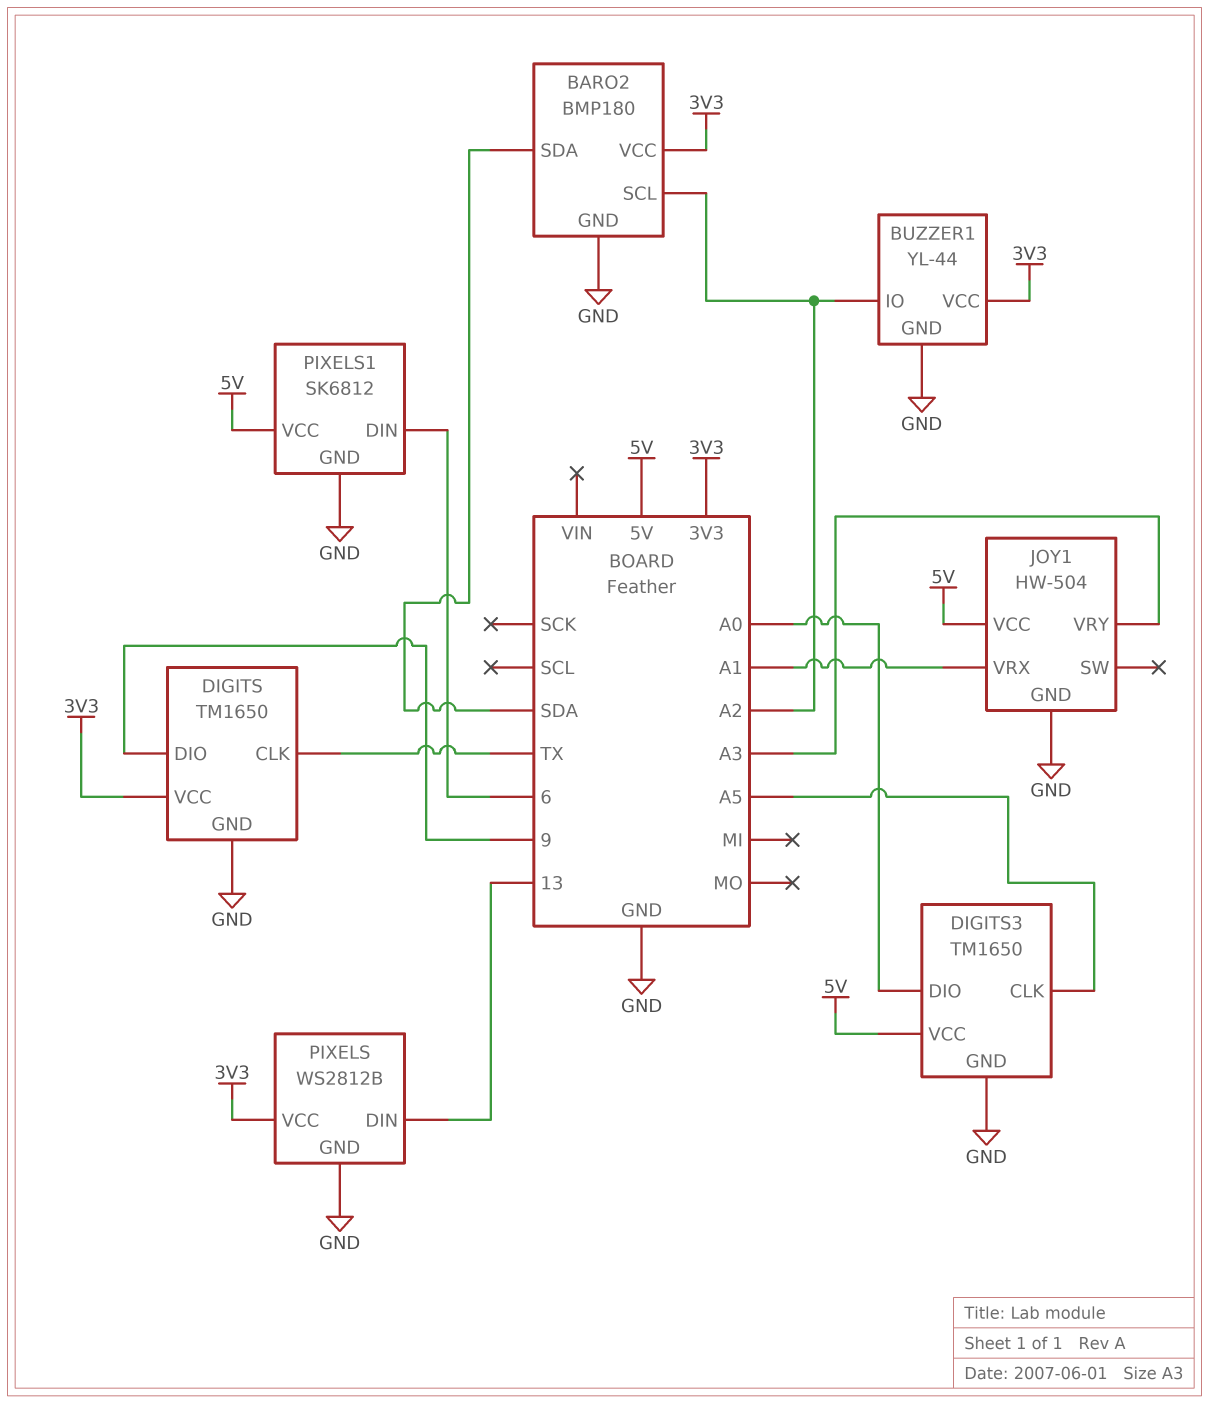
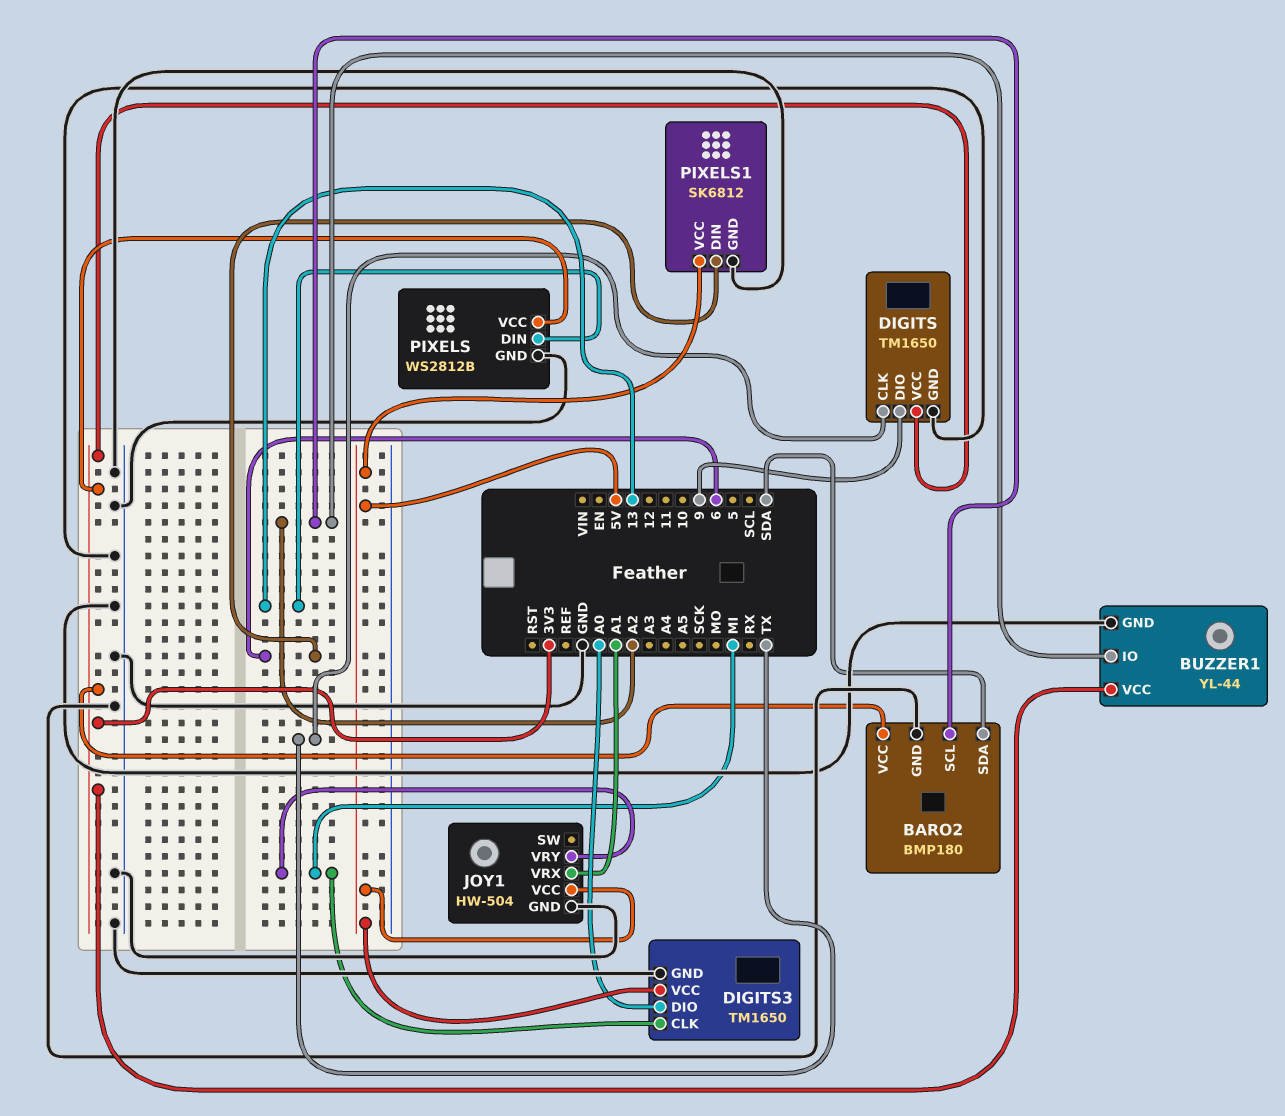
DIGITS3 pin CLK: A5 -> MI
JOY1 pin VRY: A3 -> MI

